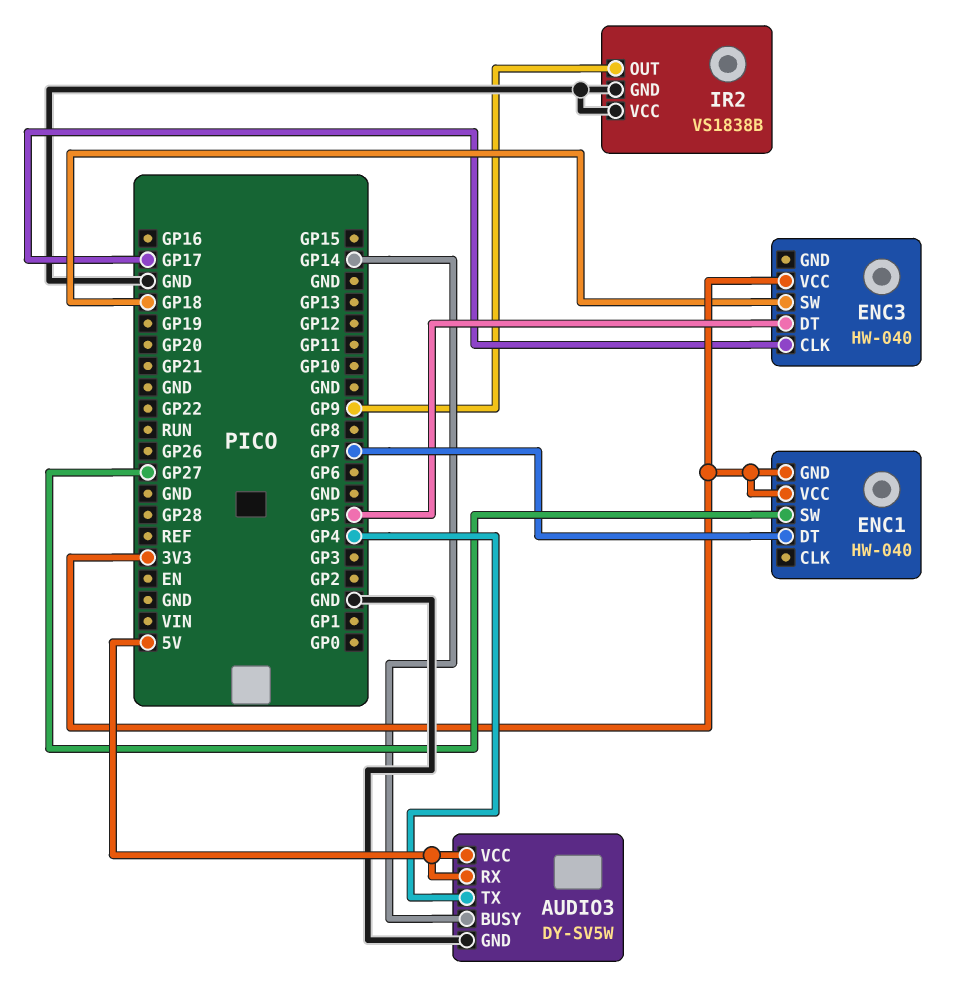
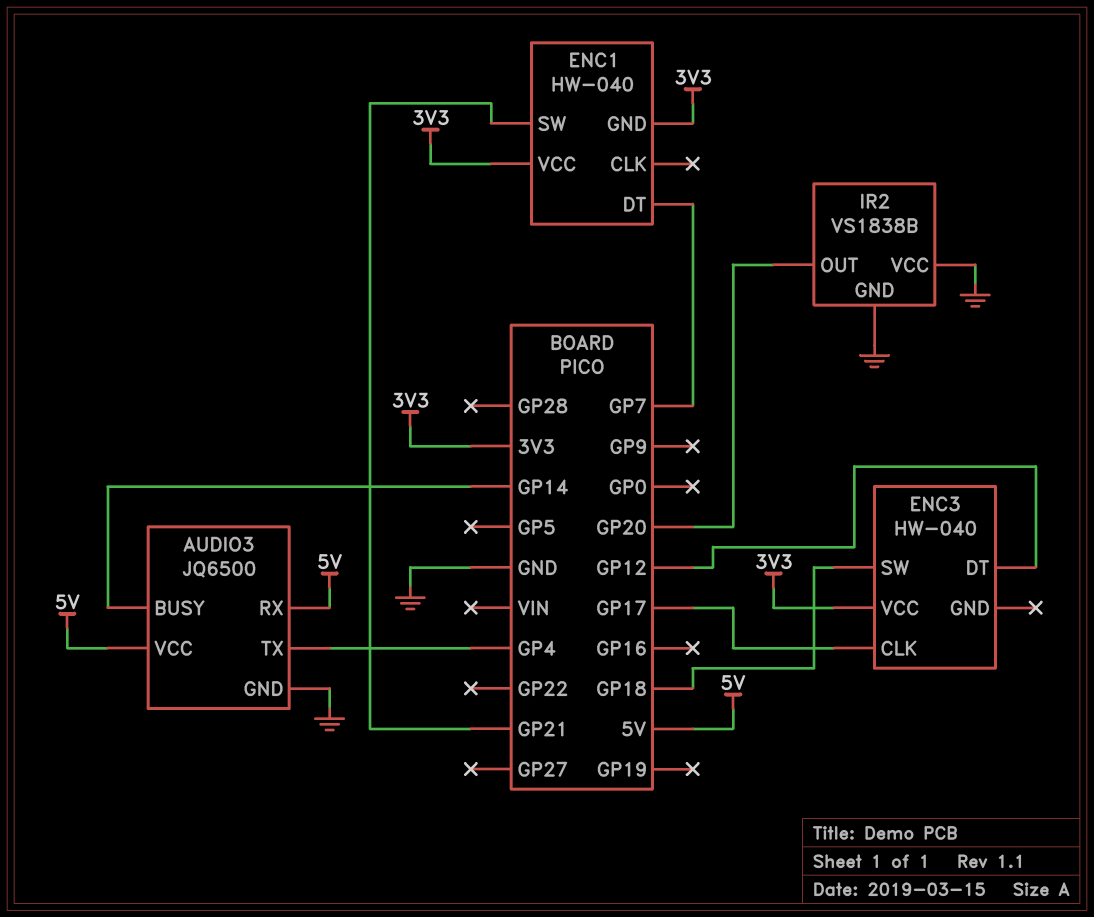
AUDIO3: DY-SV5W -> JQ6500
ENC1 pin SW: GP27 -> GP21
ENC3 pin DT: GP5 -> GP12
IR2 pin OUT: GP9 -> GP20

